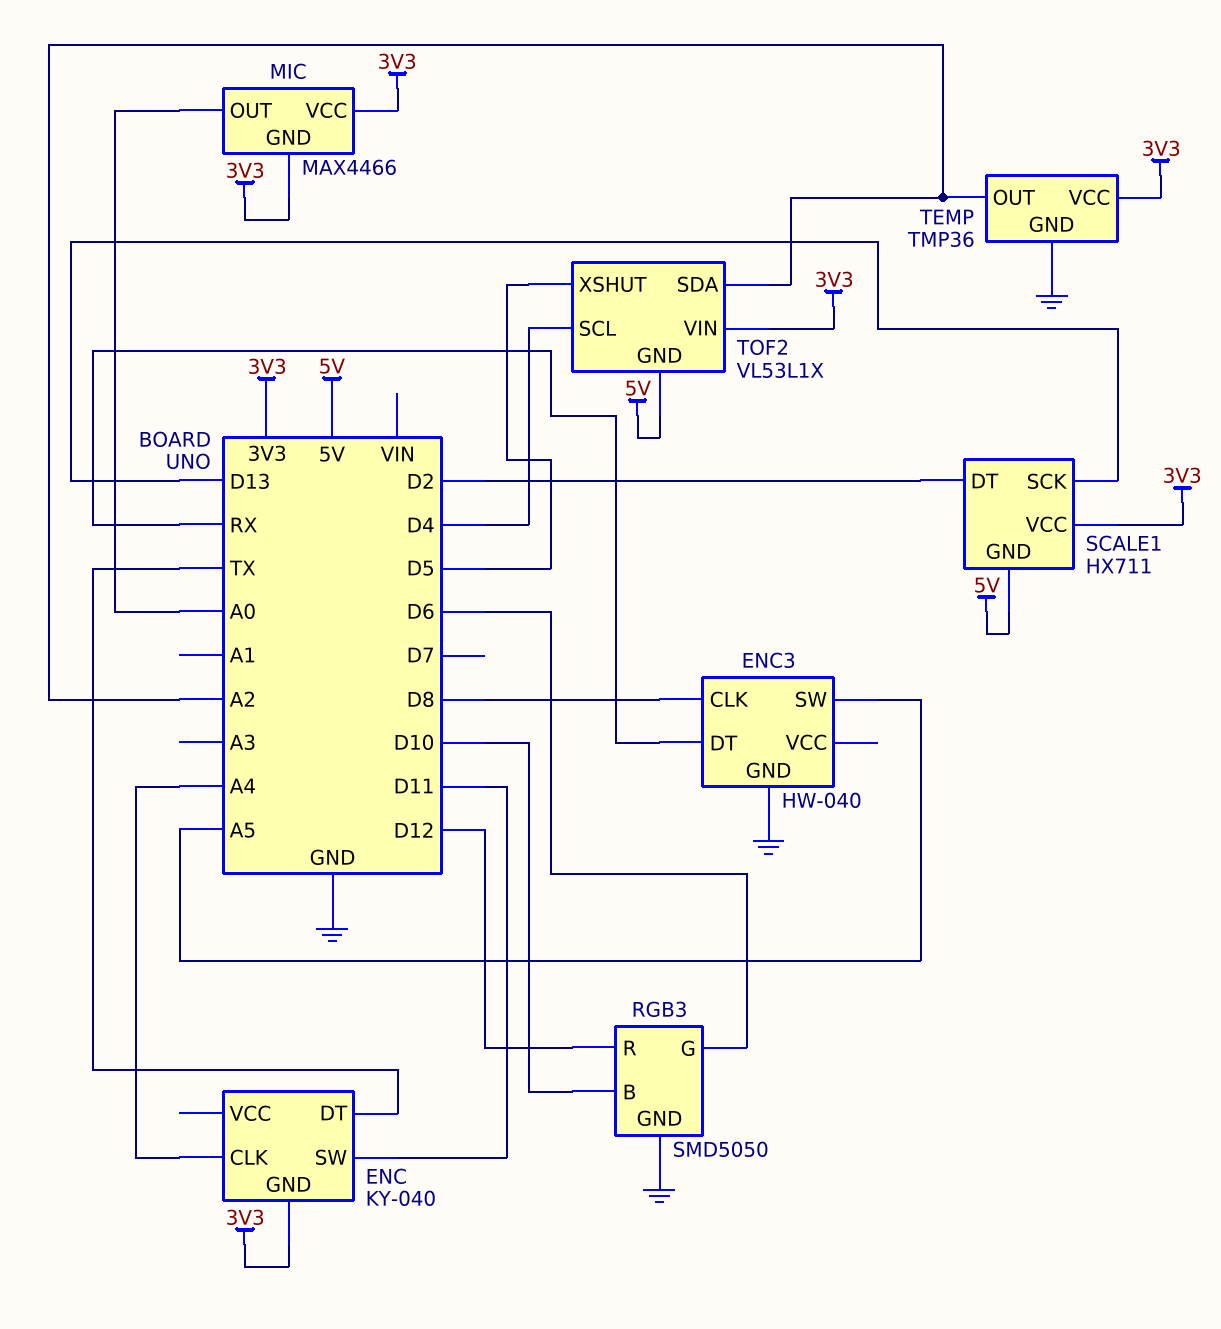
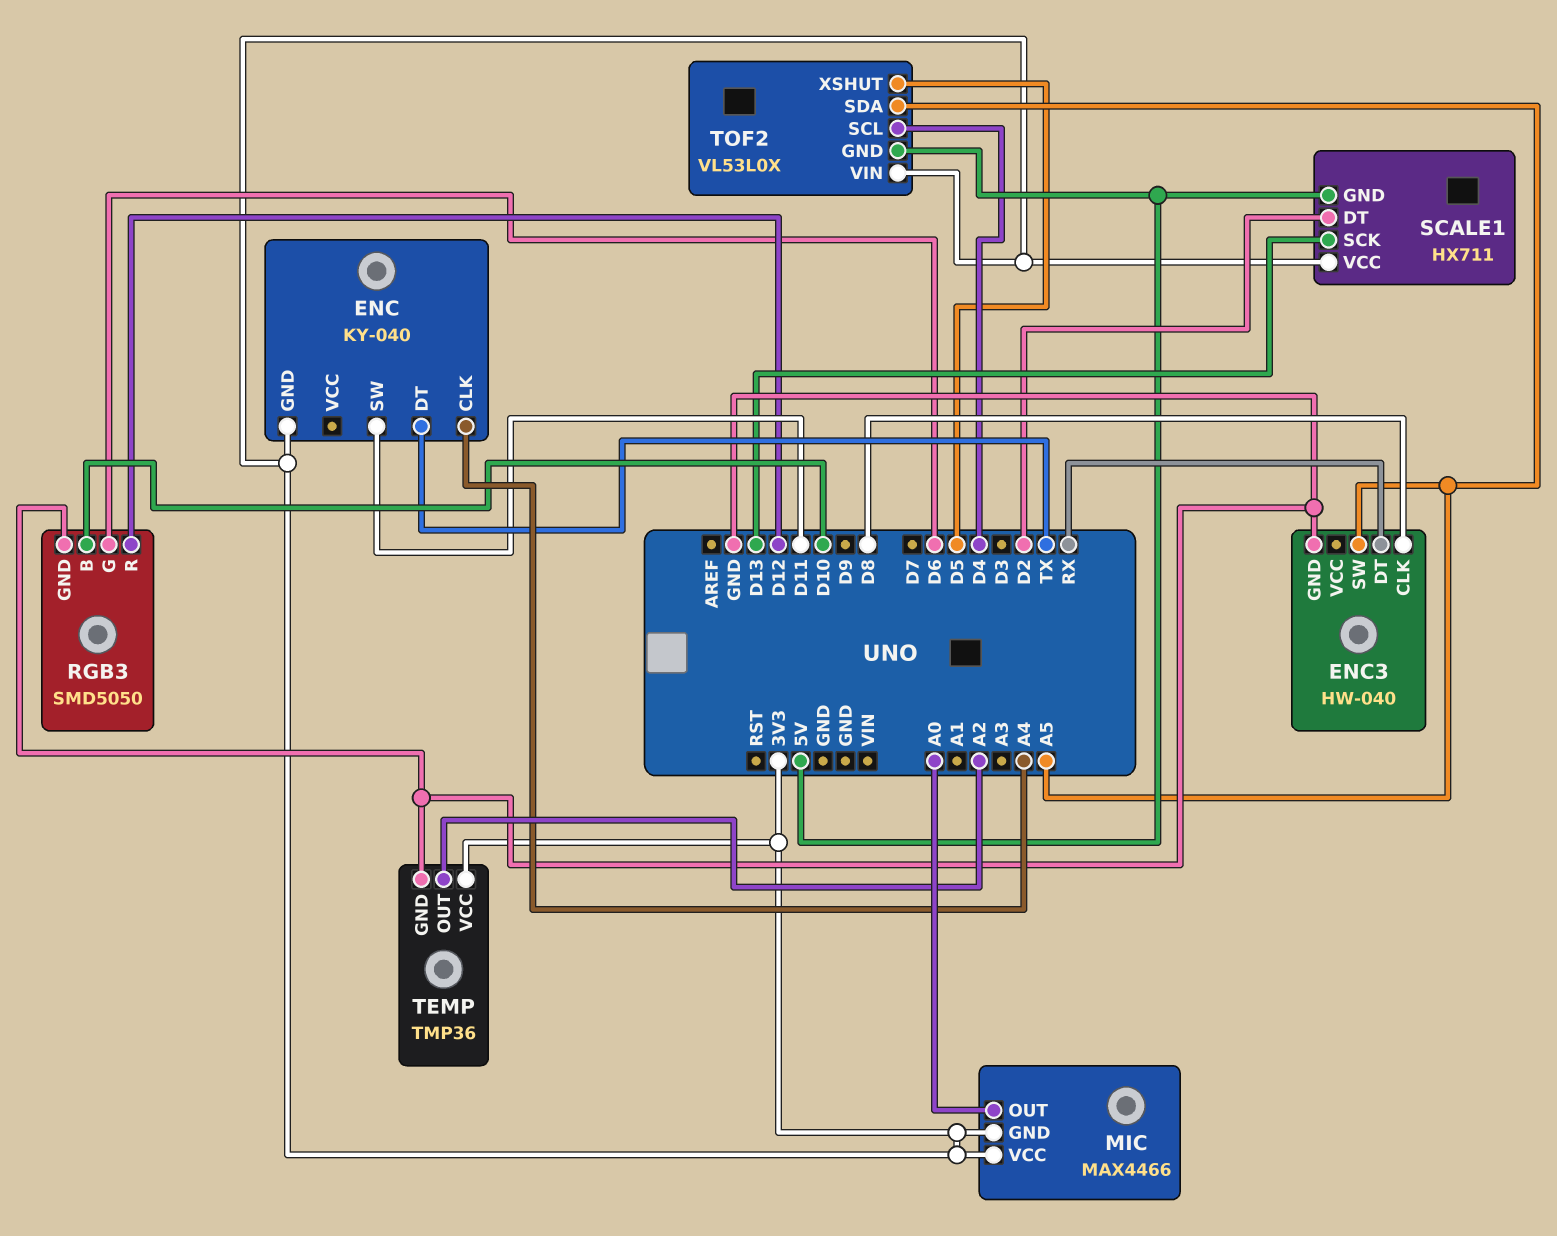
TOF2: VL53L1X -> VL53L0X
TOF2 pin SDA: A2 -> A5

